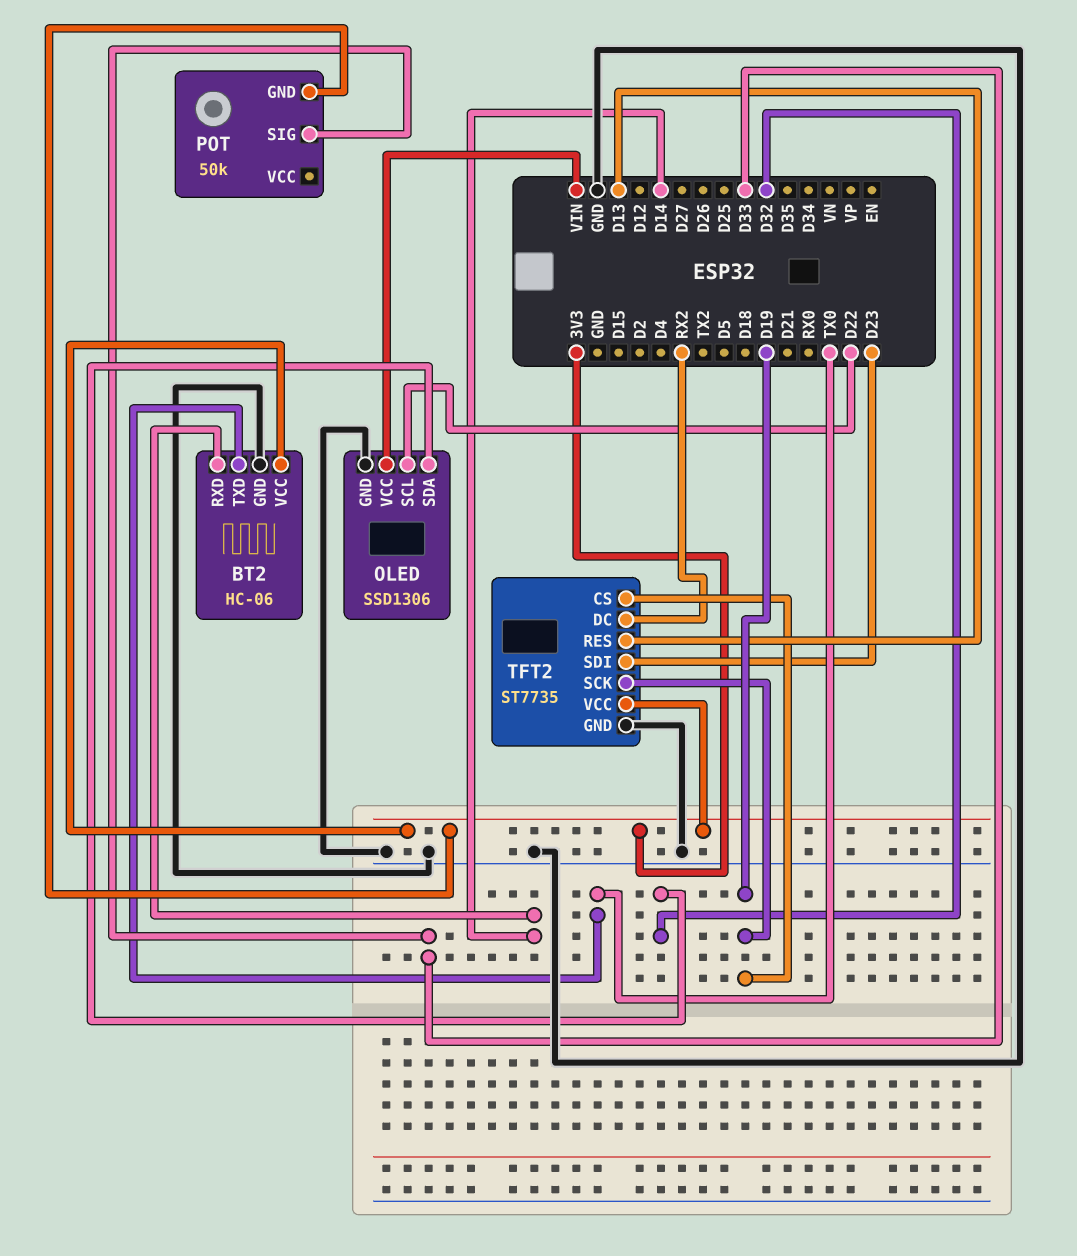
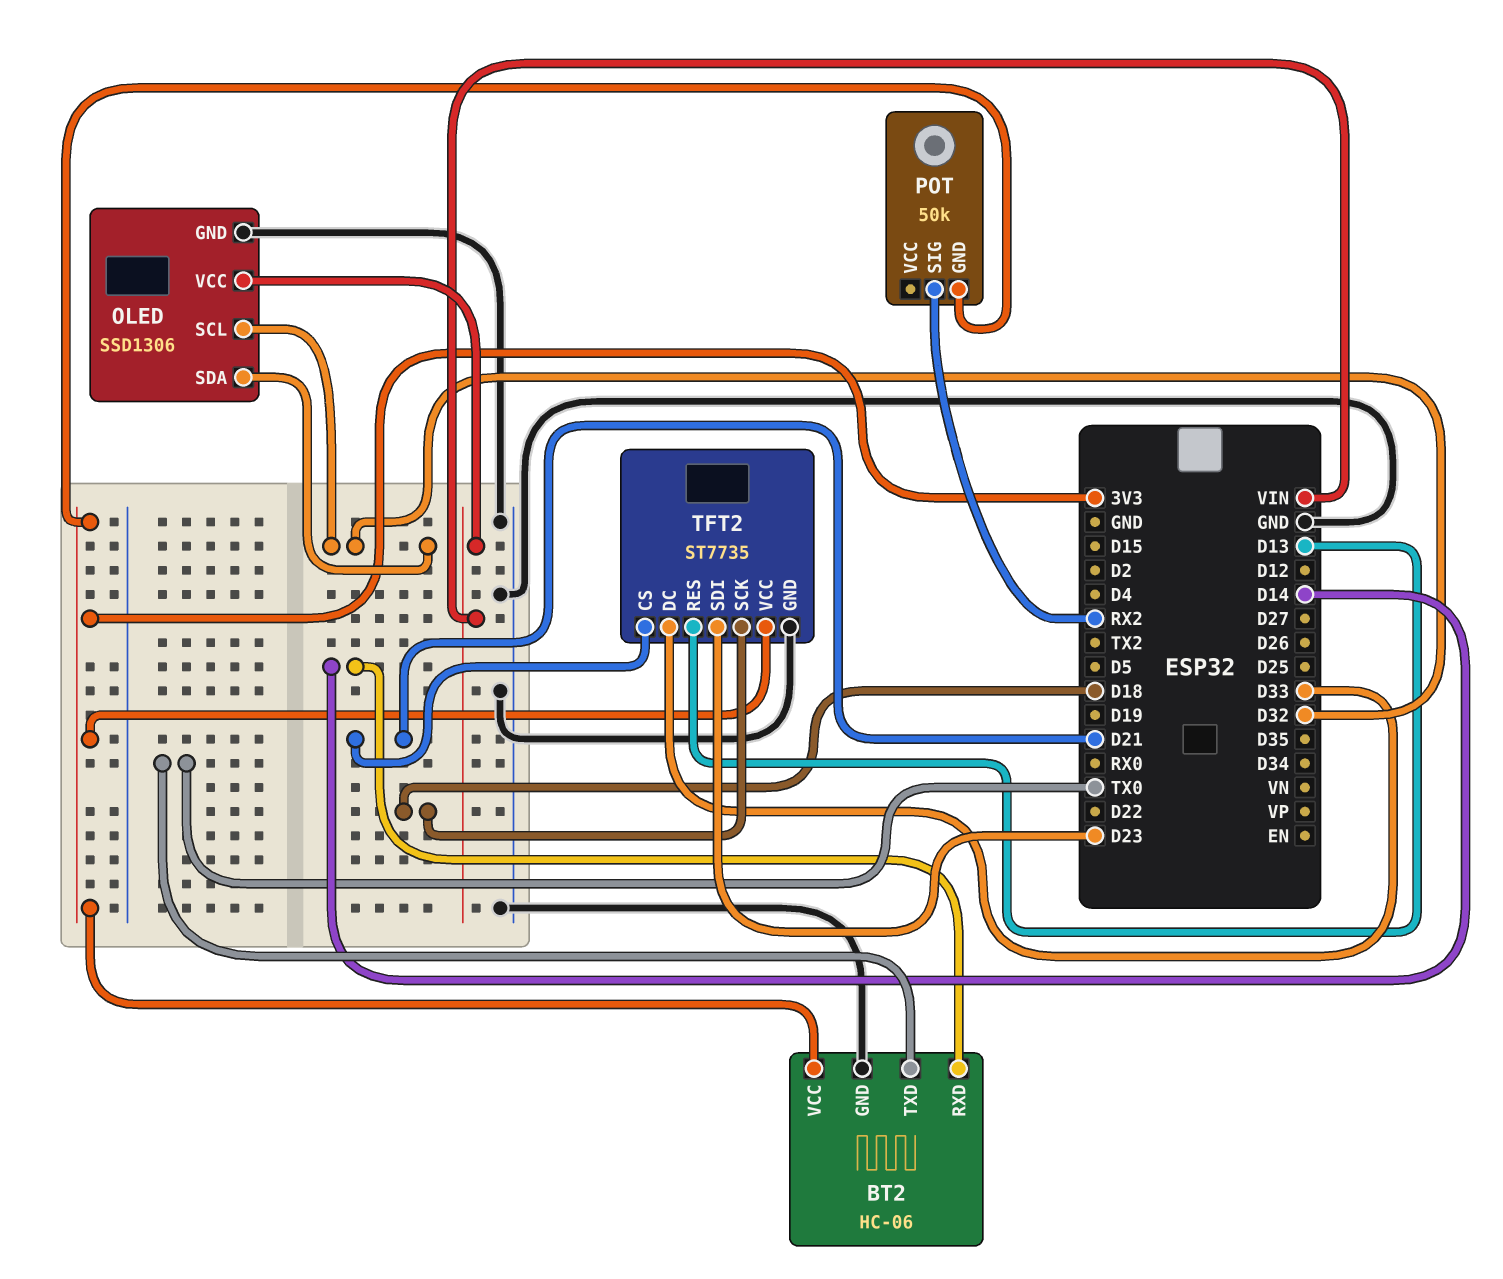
OLED pin SCL: D22 -> D32
POT pin SIG: D33 -> RX2
TFT2 pin CS: D19 -> D21
TFT2 pin DC: RX2 -> D33
TFT2 pin SCK: D19 -> D18

